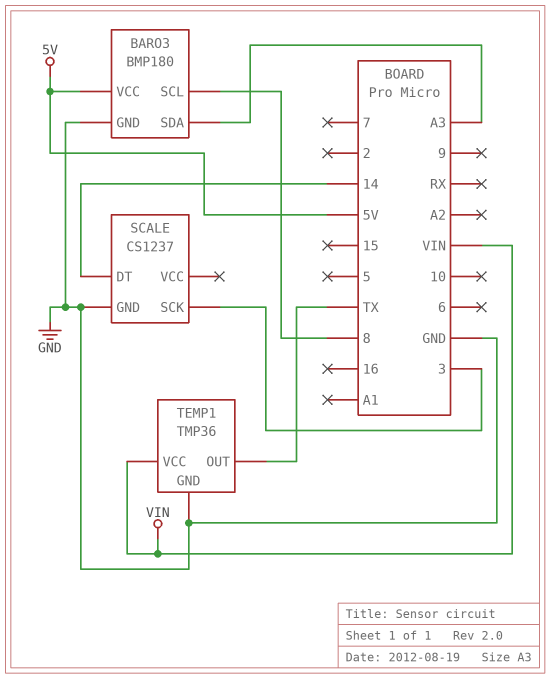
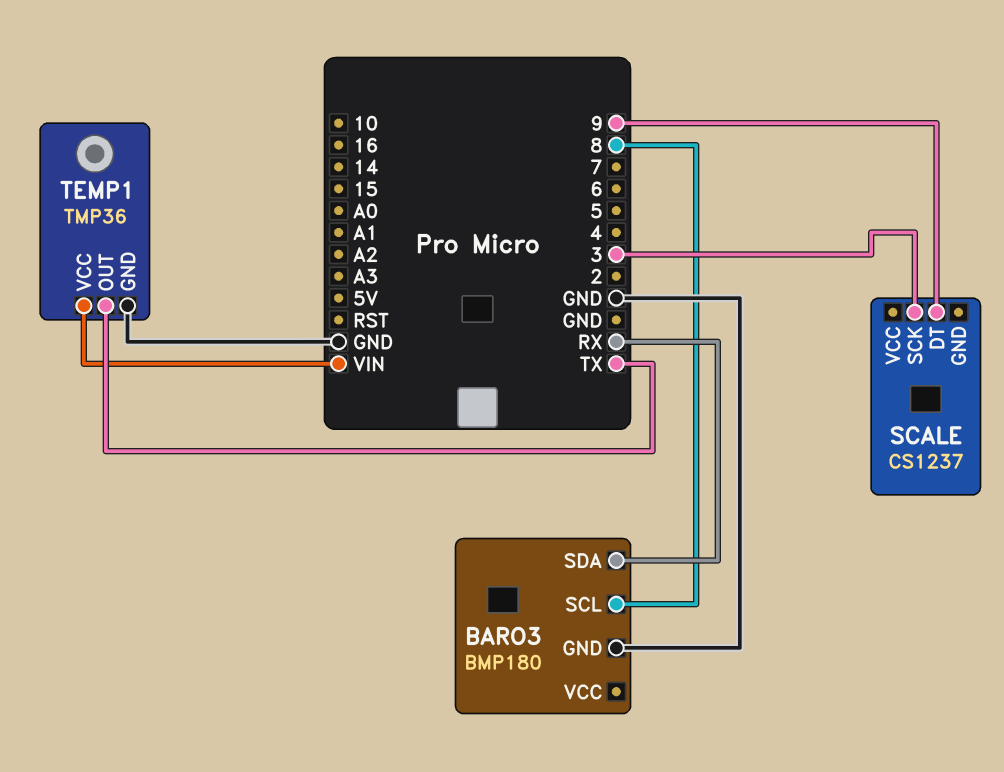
BARO3 pin SDA: A3 -> RX
BARO3 pin VCC: 5V -> none
SCALE pin DT: 14 -> 9
SCALE pin GND: GND -> none

